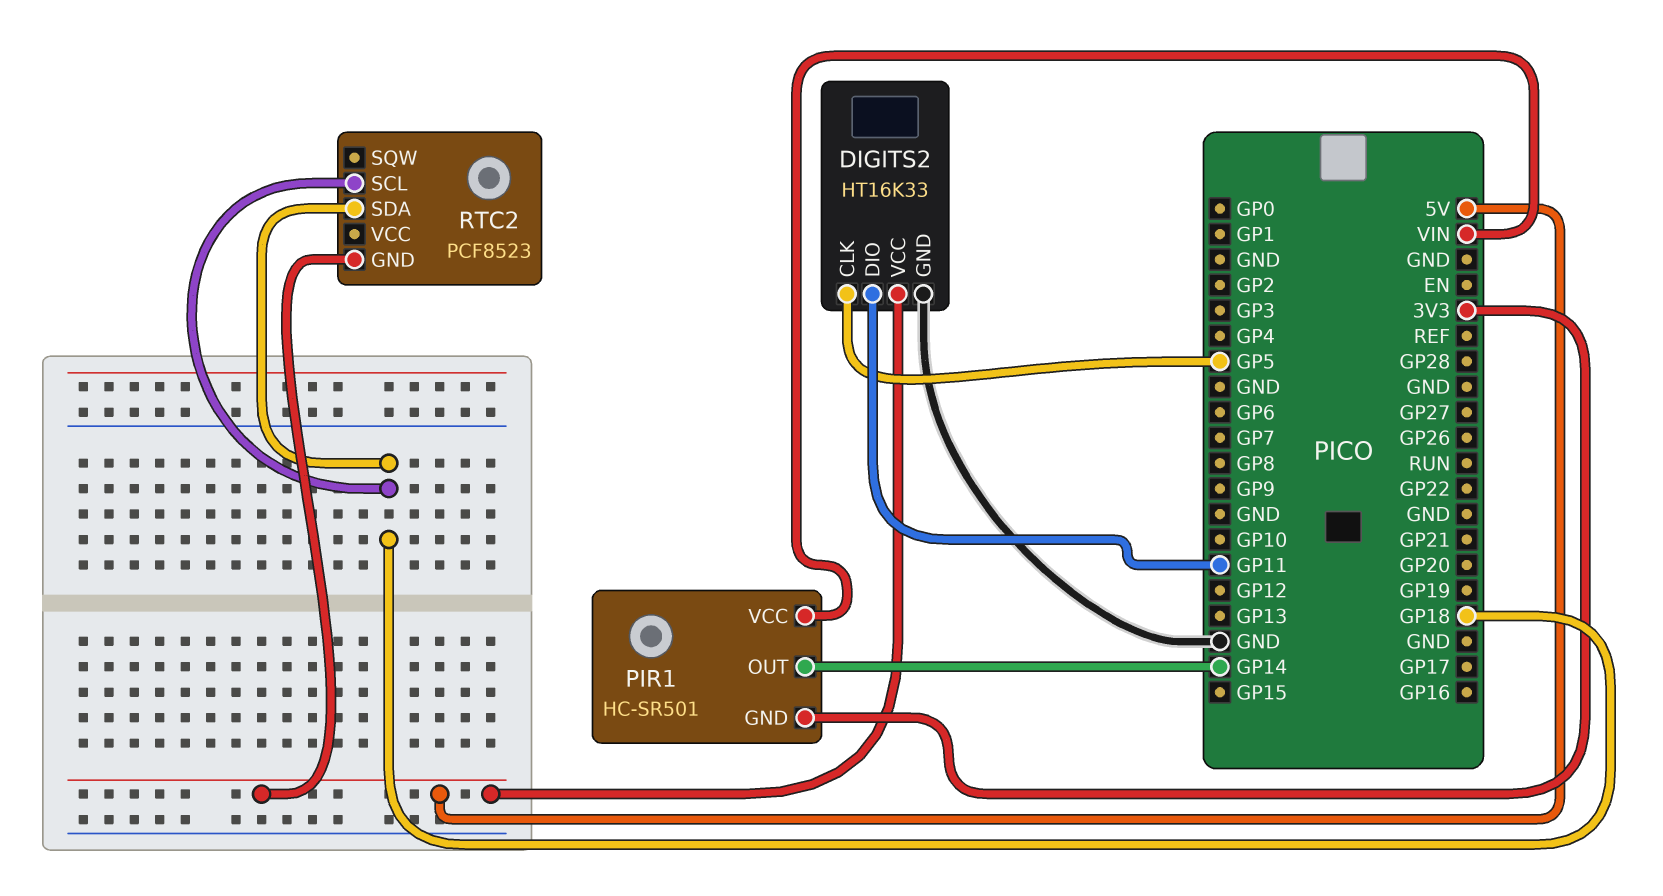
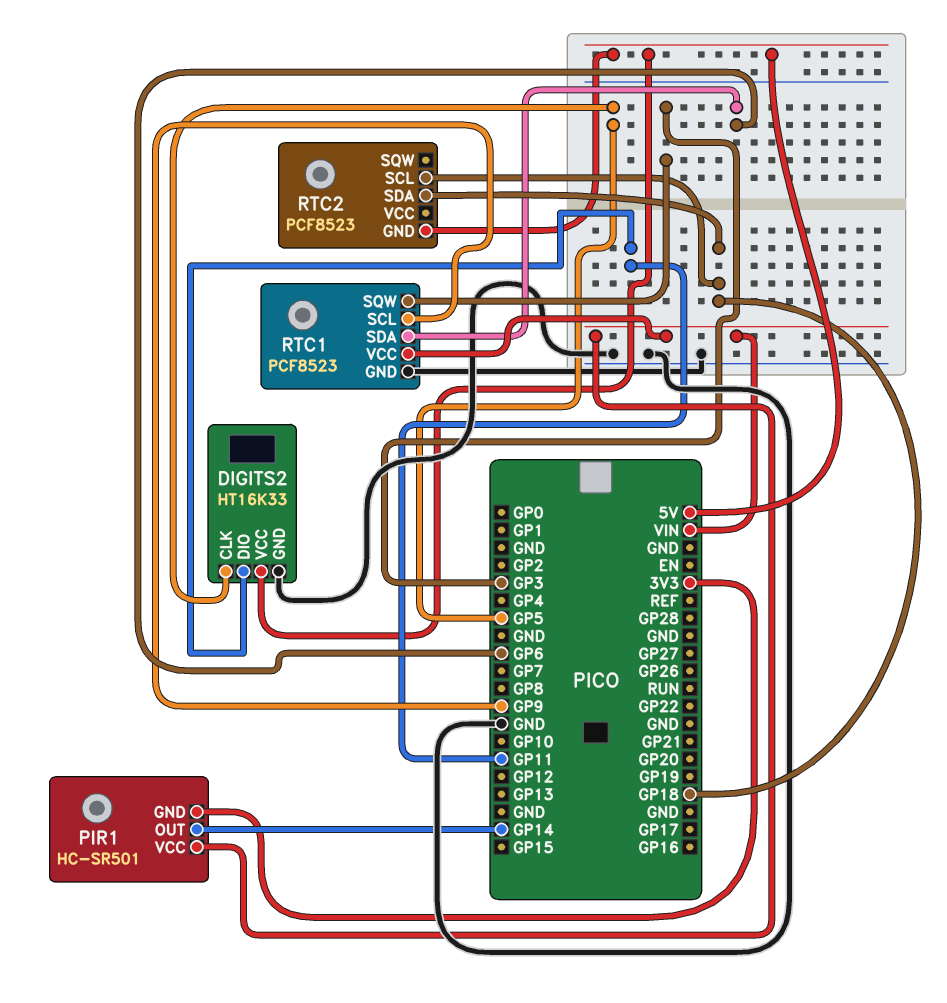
RTC1: none -> PCF8523
RTC1 pin GND: none -> GND
RTC1 pin SCL: none -> GP9
RTC1 pin SDA: none -> GP6
RTC1 pin SQW: none -> GP3
RTC1 pin VCC: none -> VIN

